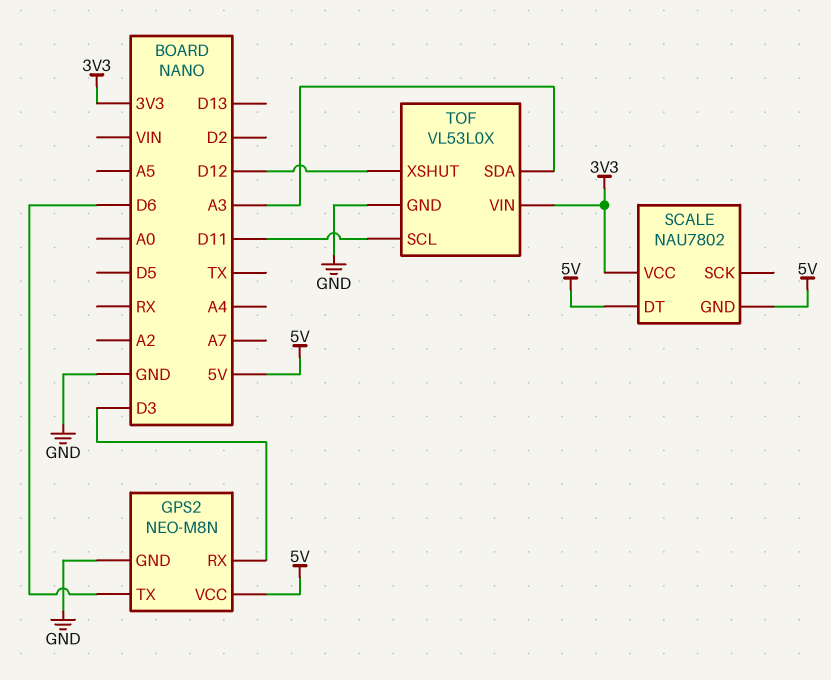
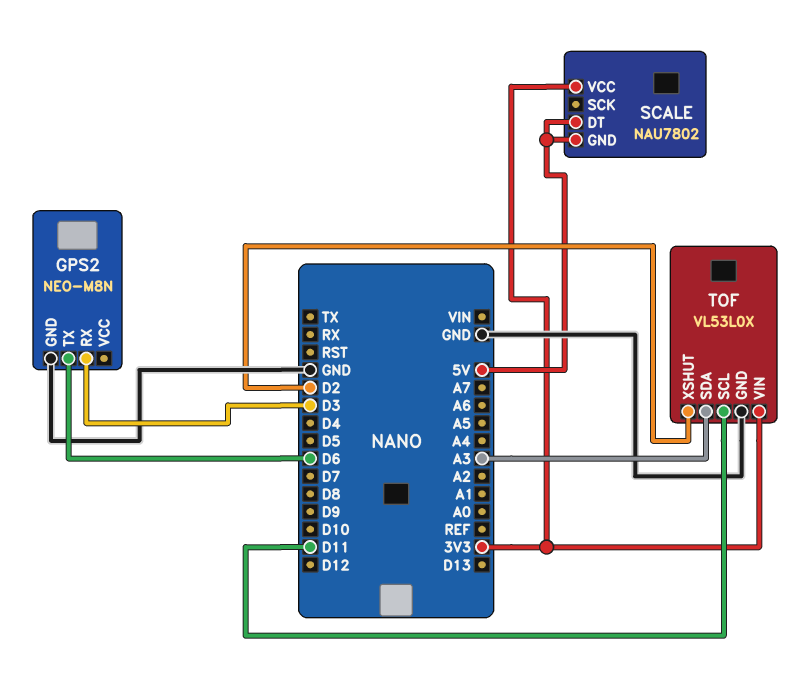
GPS2 pin VCC: 5V -> none
TOF pin XSHUT: D12 -> D2

